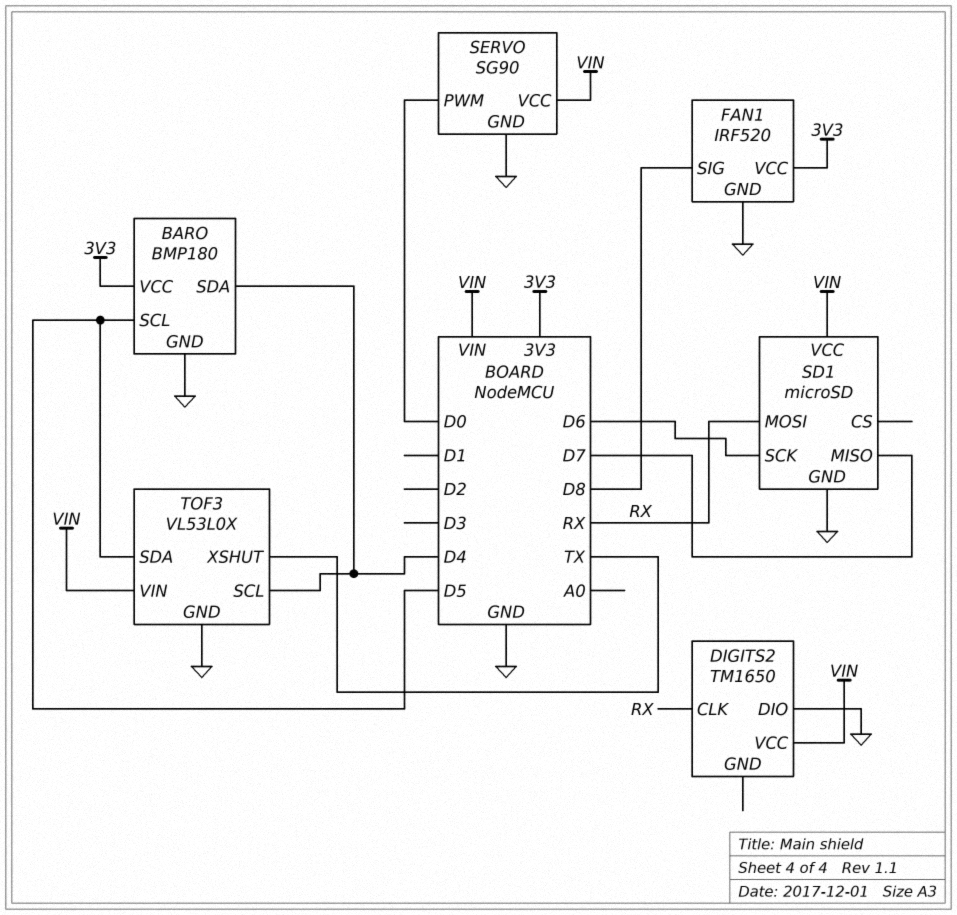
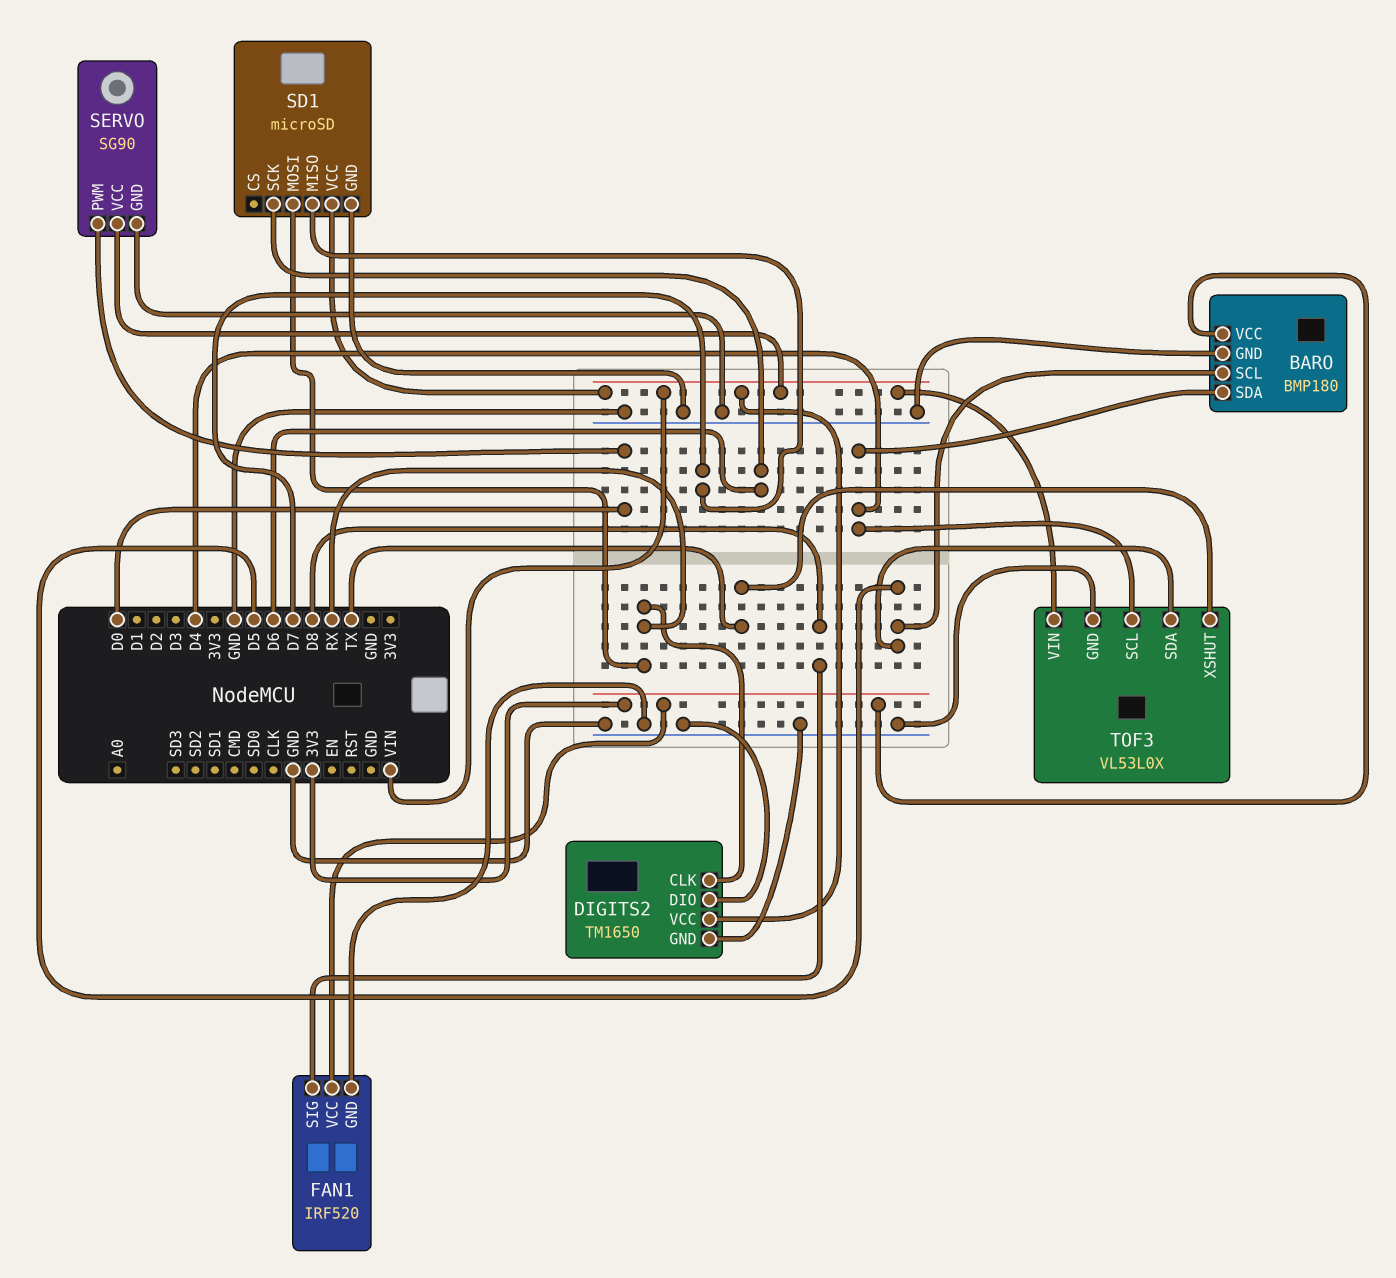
DIGITS2 pin GND: none -> GND

